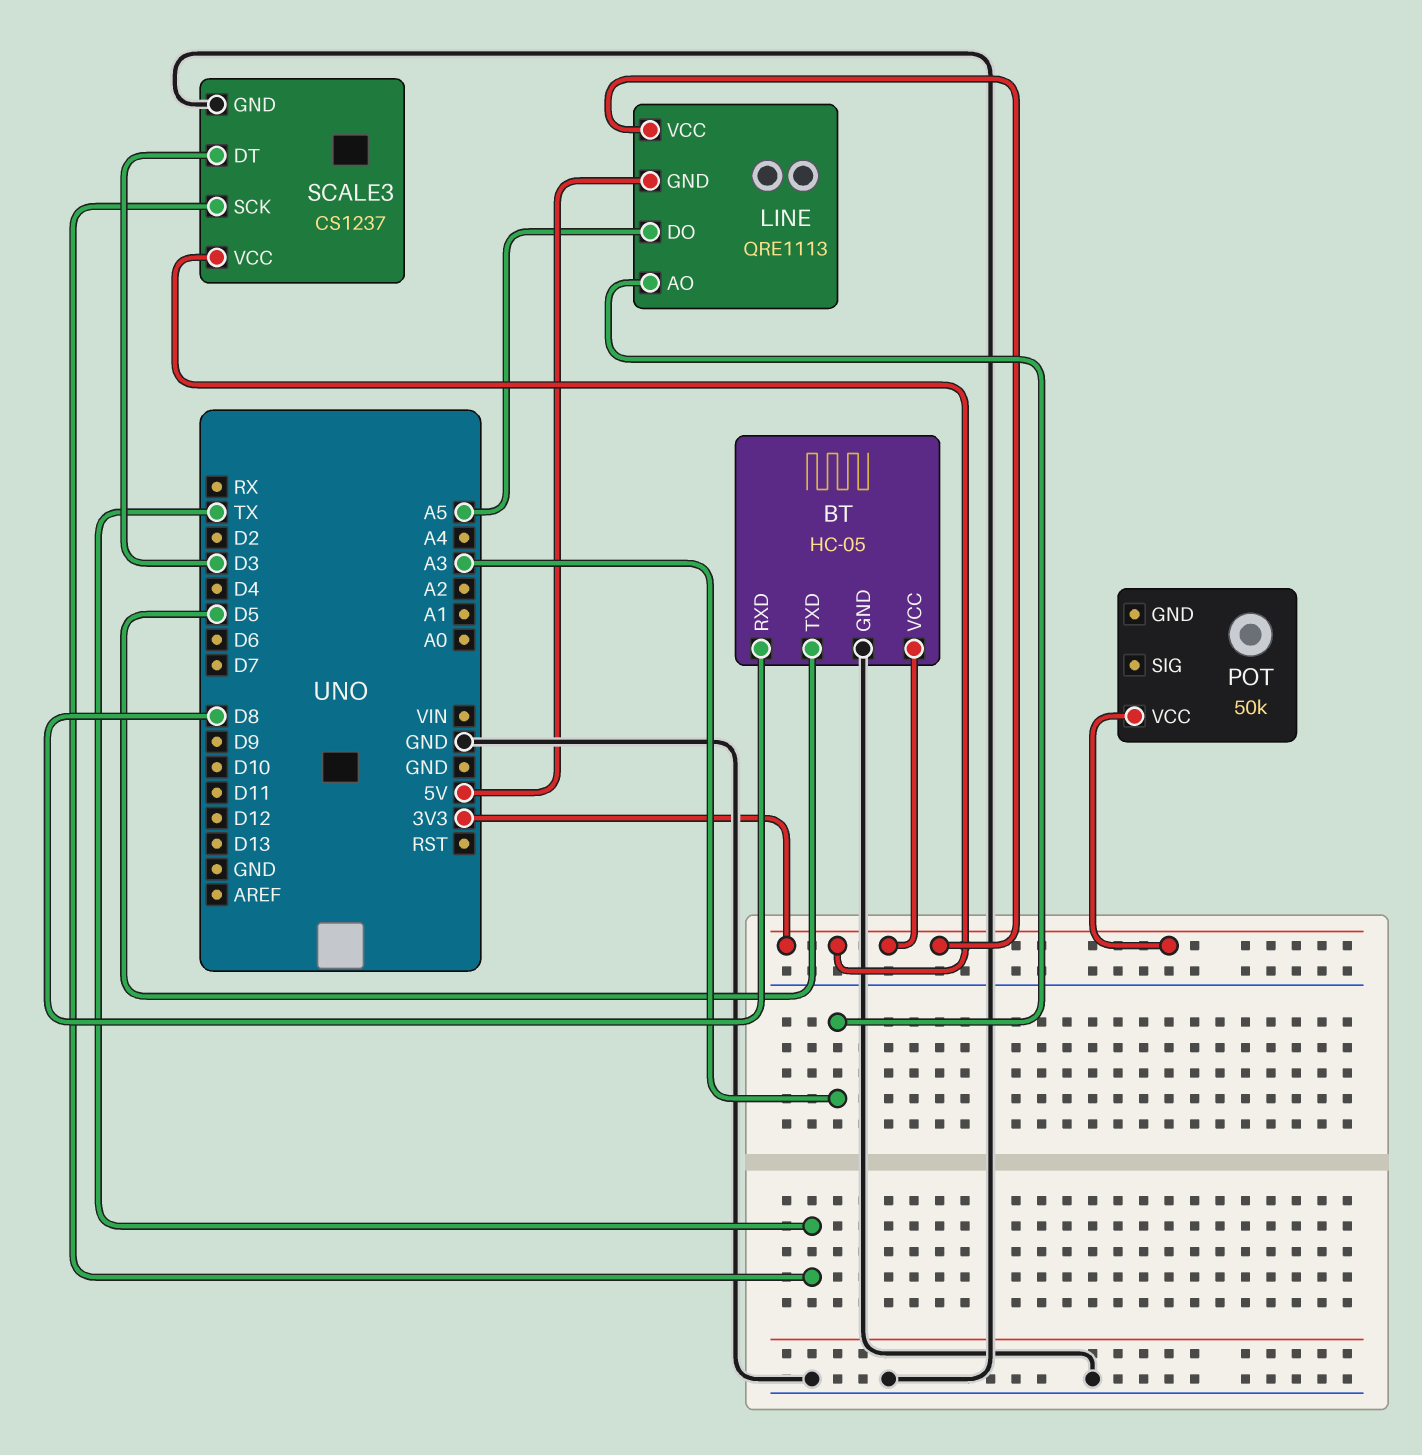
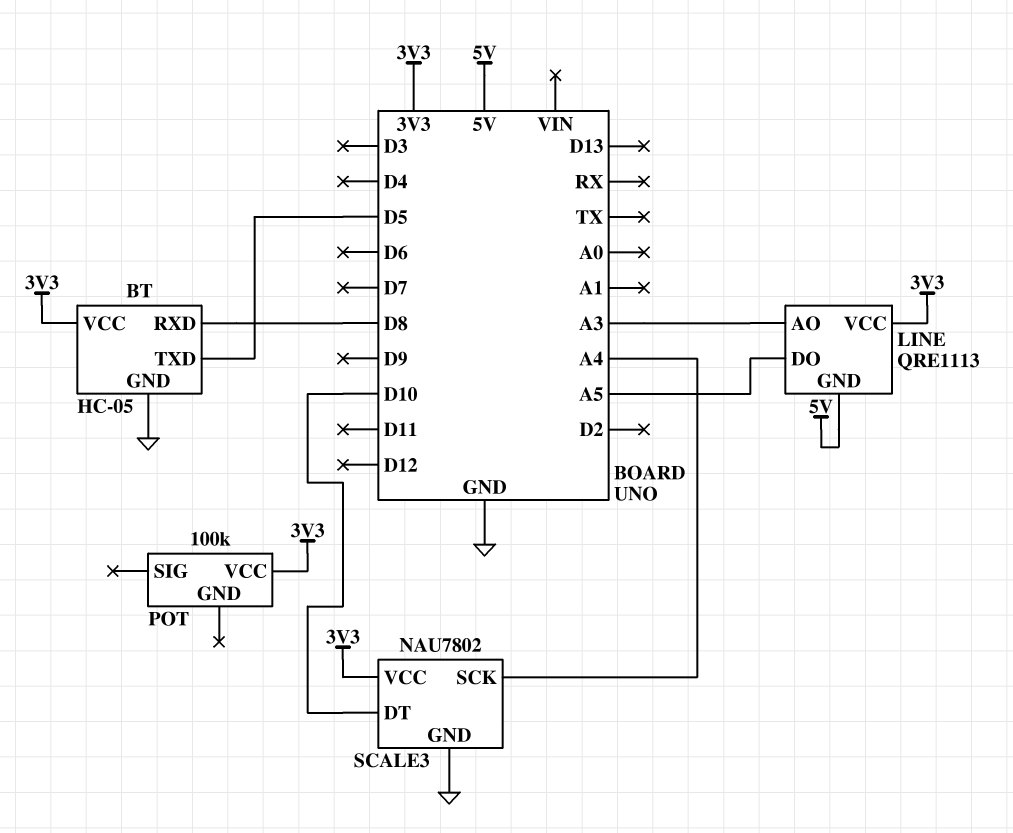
POT: 50k -> 100k
SCALE3: CS1237 -> NAU7802
SCALE3 pin DT: D3 -> D10
SCALE3 pin SCK: TX -> A4

